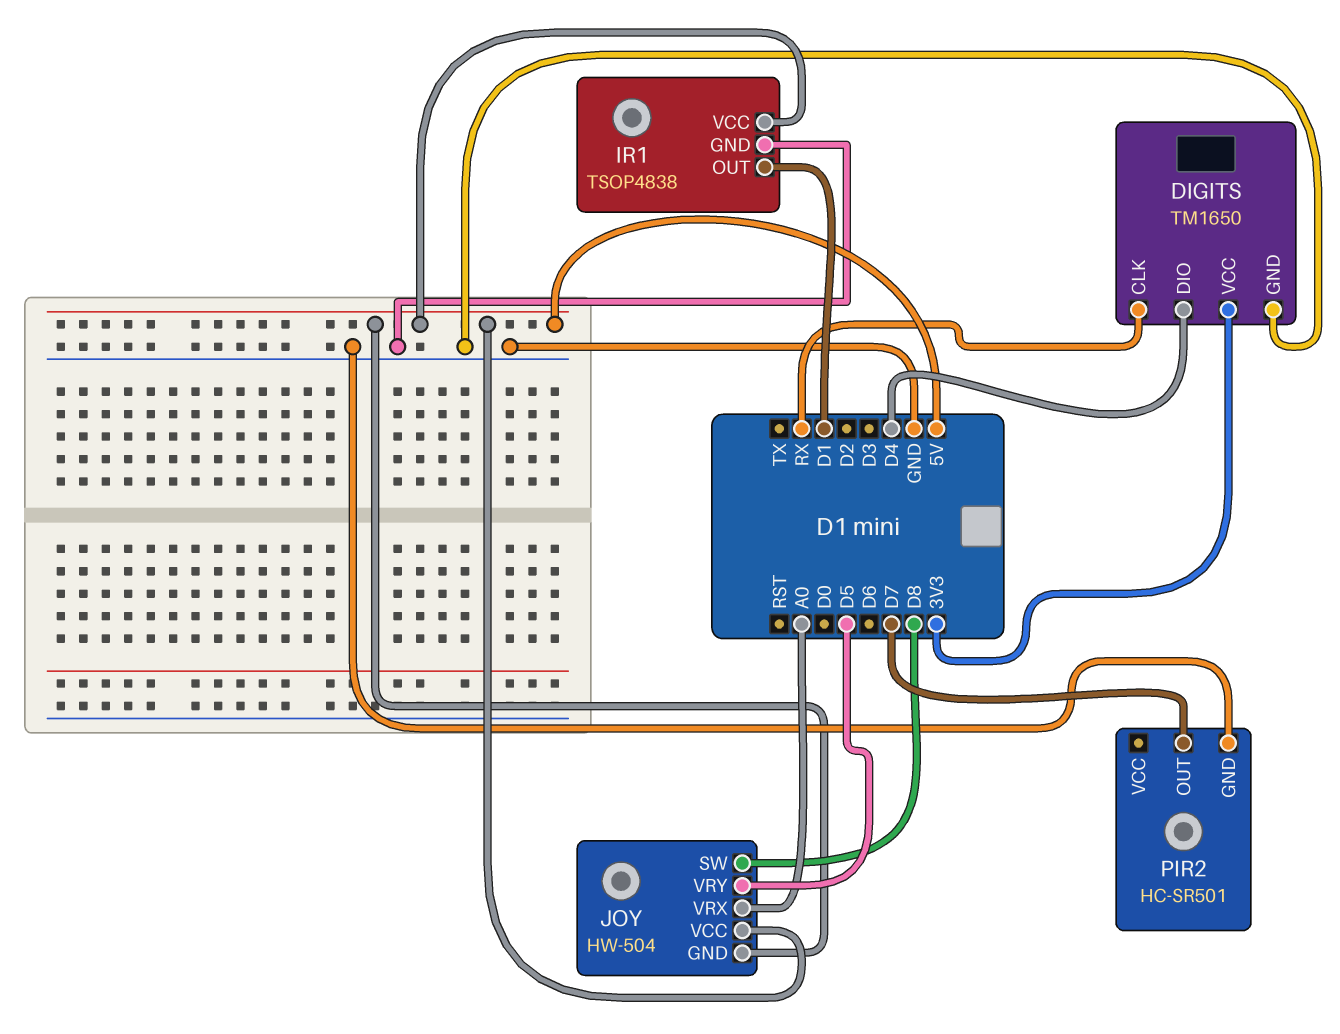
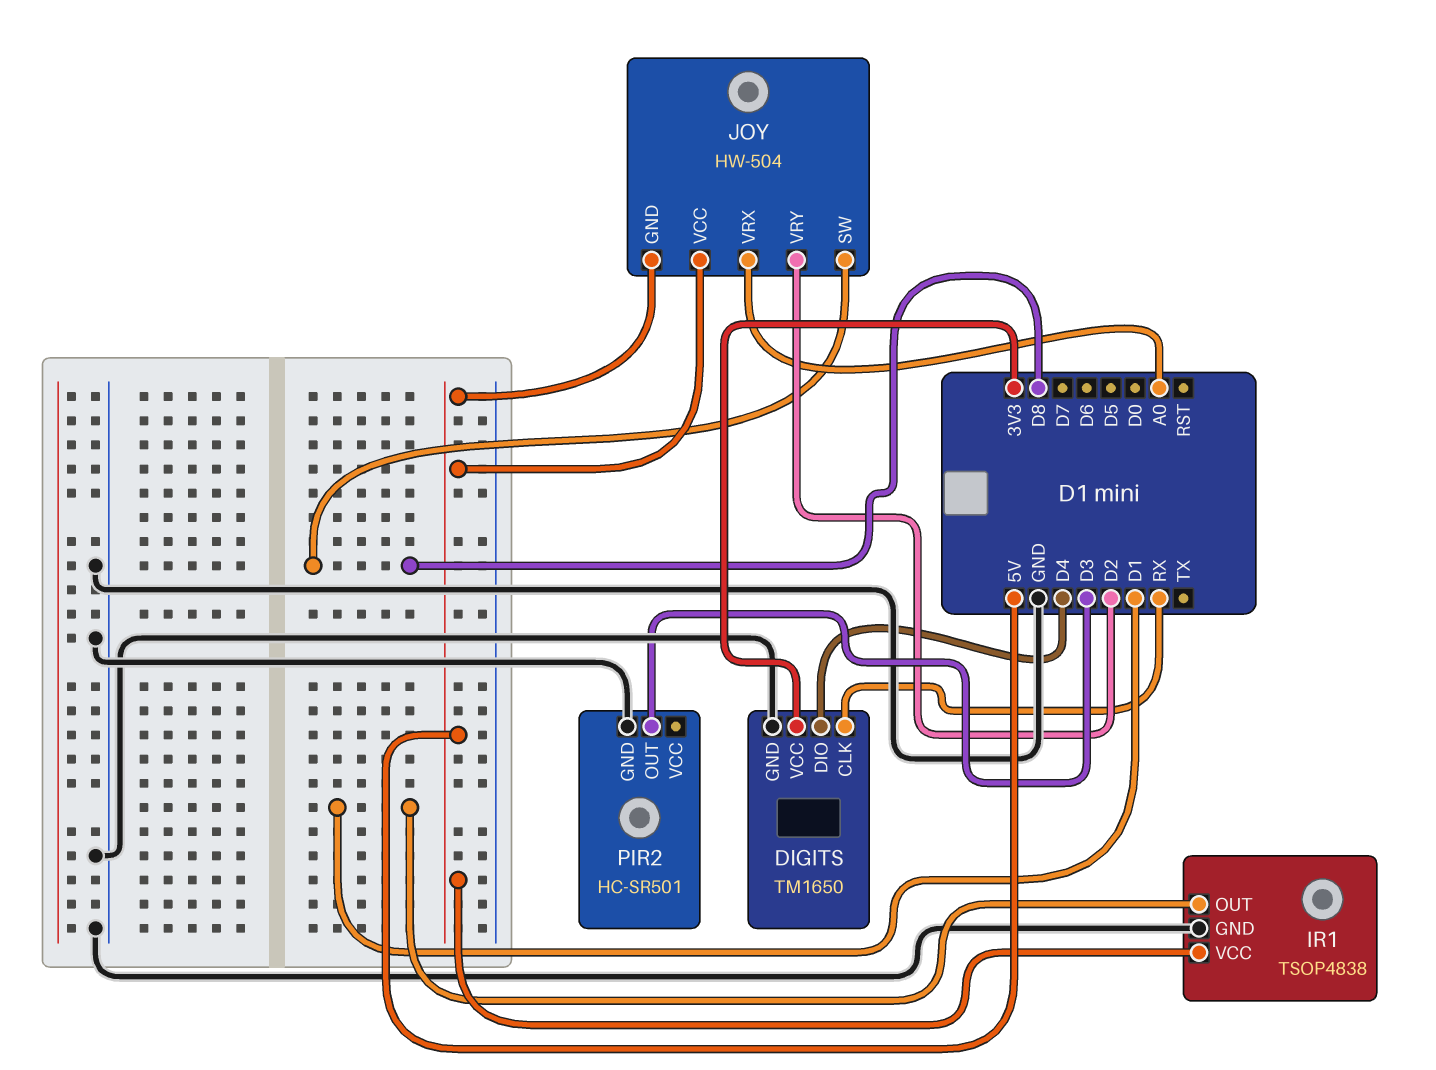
JOY pin VRY: D5 -> D2
PIR2 pin OUT: D7 -> D3

